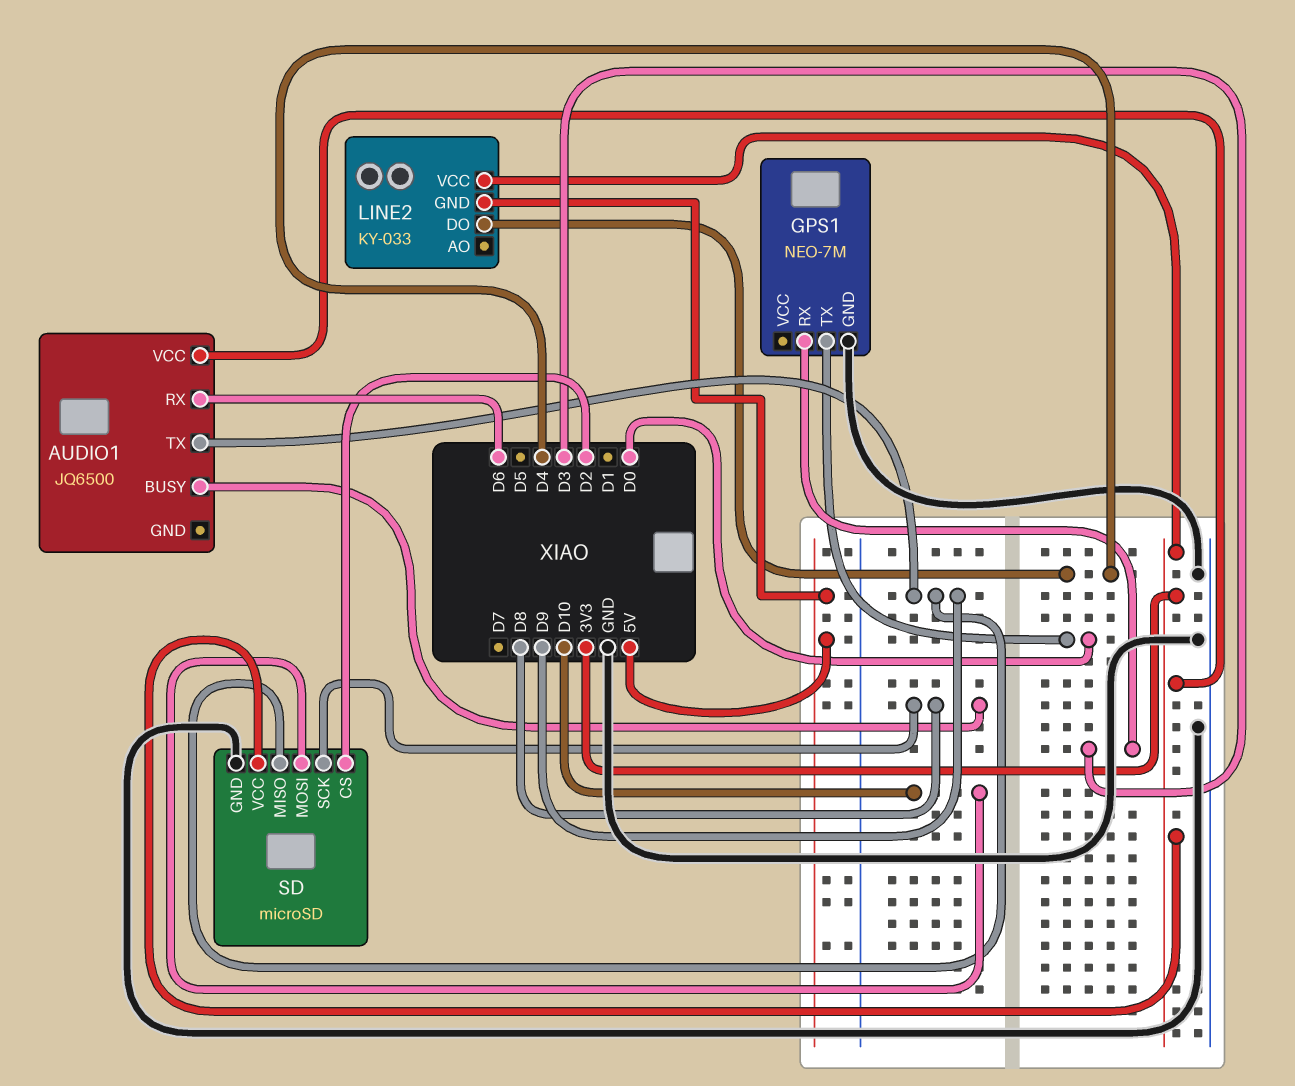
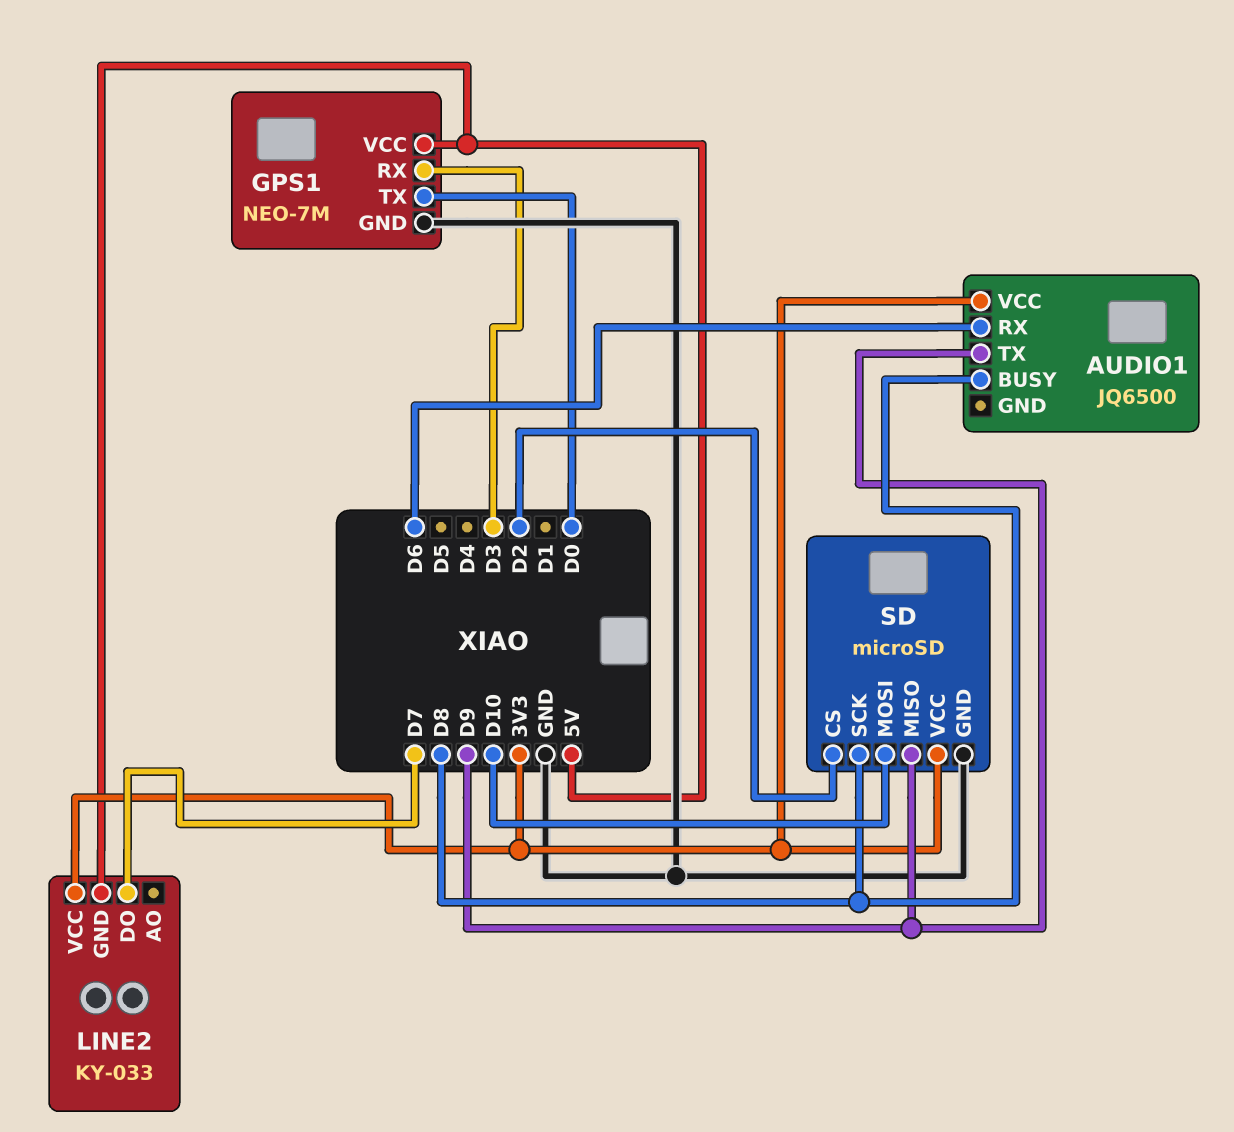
GPS1 pin VCC: none -> 5V
LINE2 pin DO: D4 -> D7

